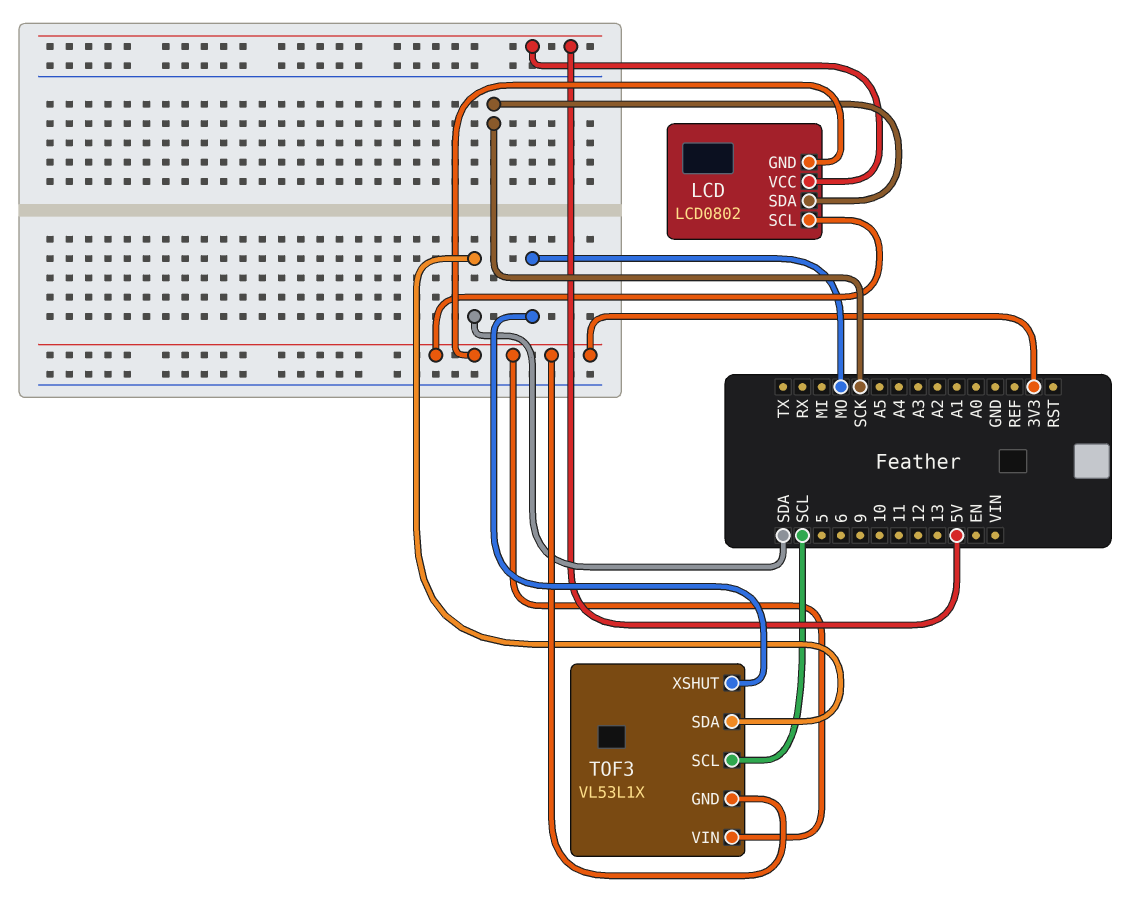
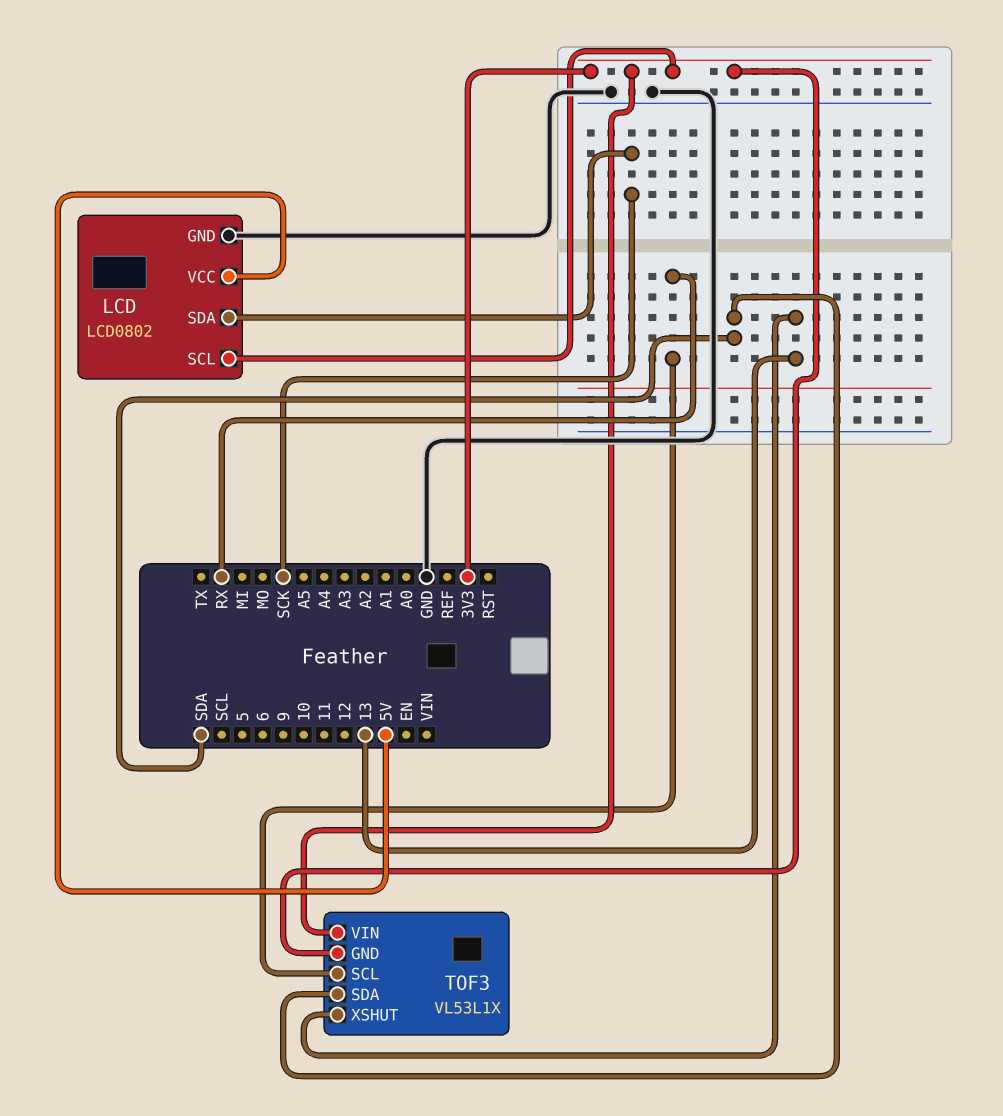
LCD pin GND: 3V3 -> GND
TOF3 pin SCL: SCL -> RX
TOF3 pin XSHUT: MO -> 13

